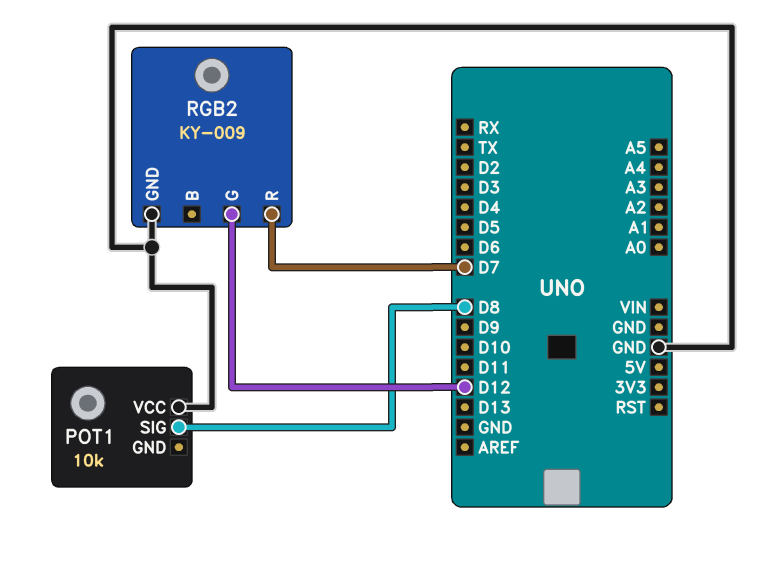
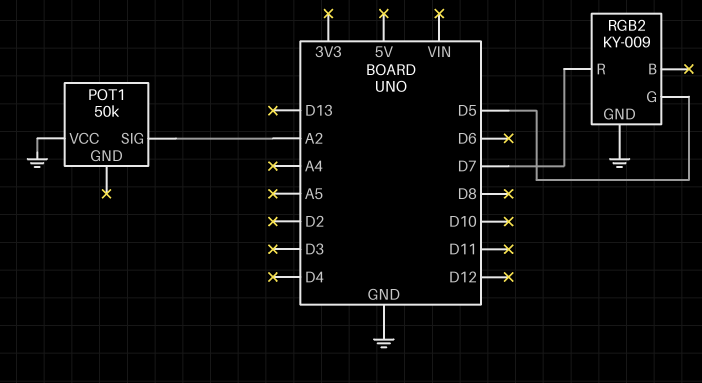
POT1: 10k -> 50k
POT1 pin SIG: D8 -> A2
RGB2 pin G: D12 -> D5

